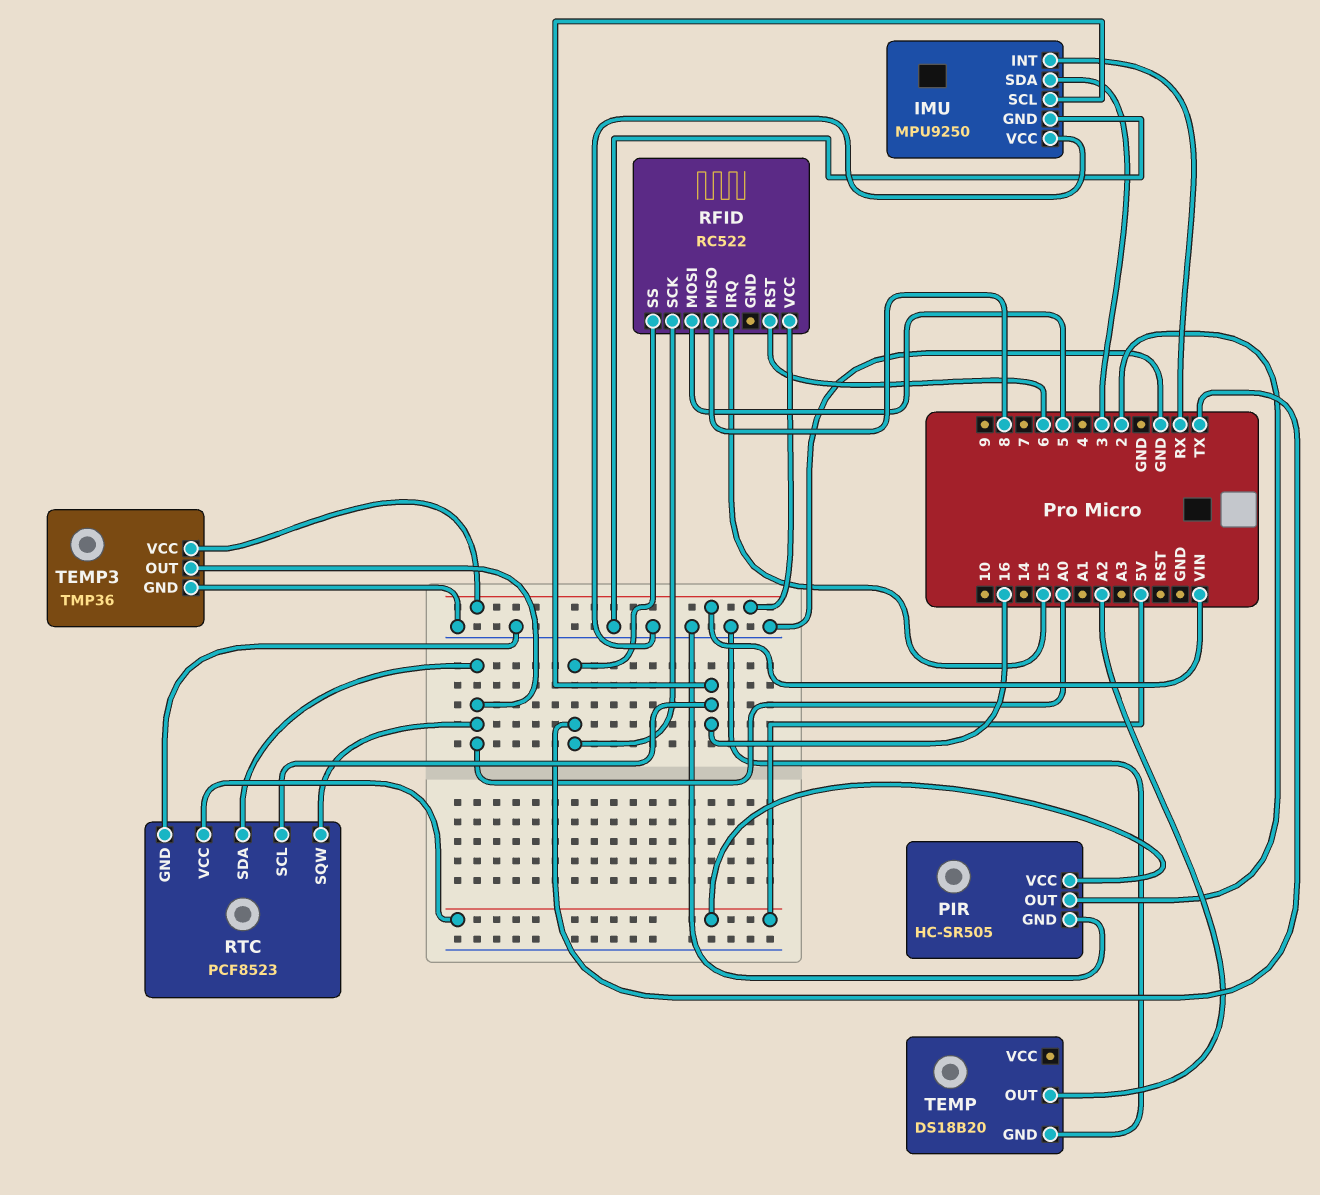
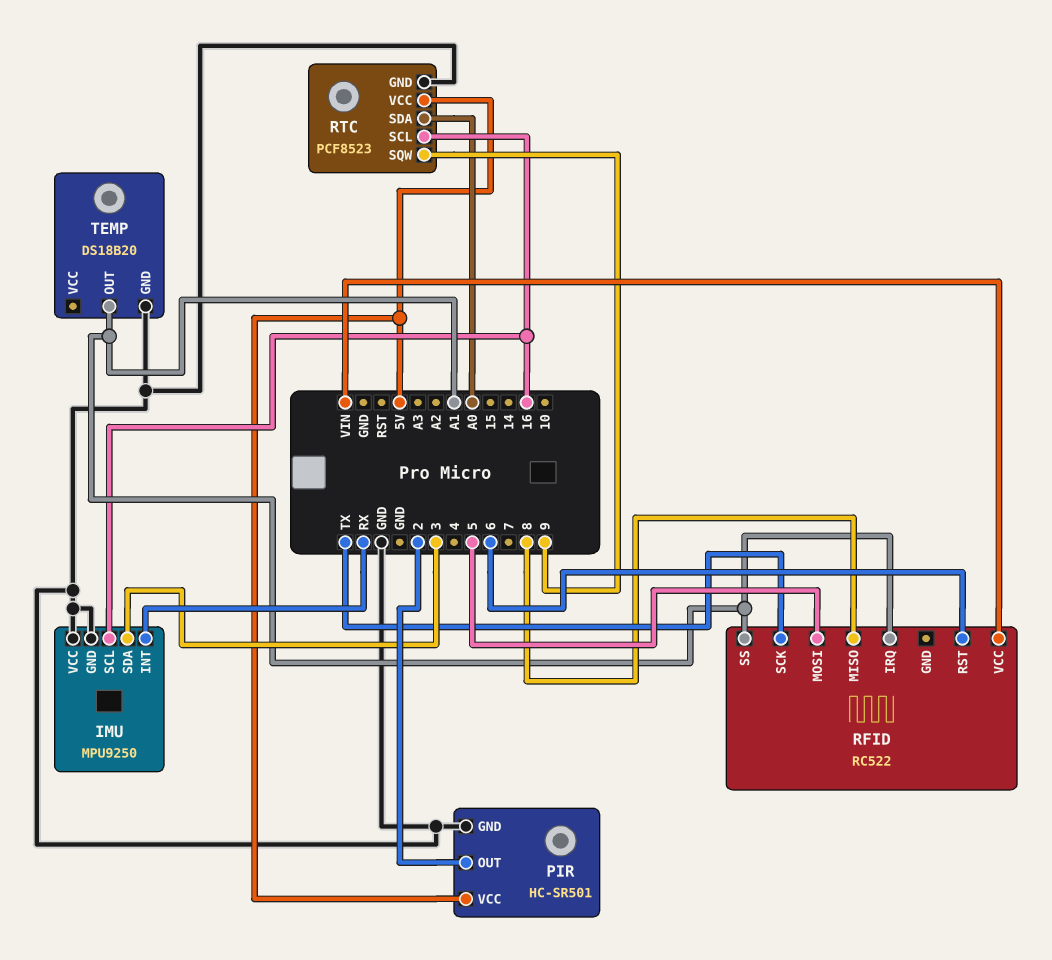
PIR: HC-SR505 -> HC-SR501
RFID pin IRQ: 15 -> A1
RFID pin SS: TX -> A1
RTC pin SQW: A0 -> 9
TEMP pin OUT: A2 -> A1
TEMP3: TMP36 -> none
TEMP3 pin GND: GND -> none
TEMP3 pin OUT: A0 -> none
TEMP3 pin VCC: VIN -> none

